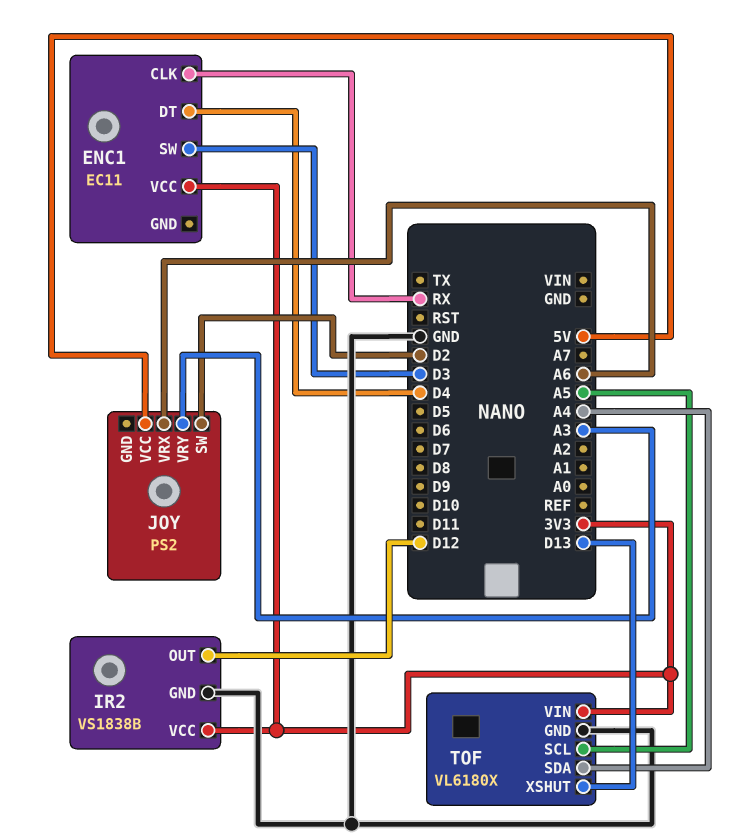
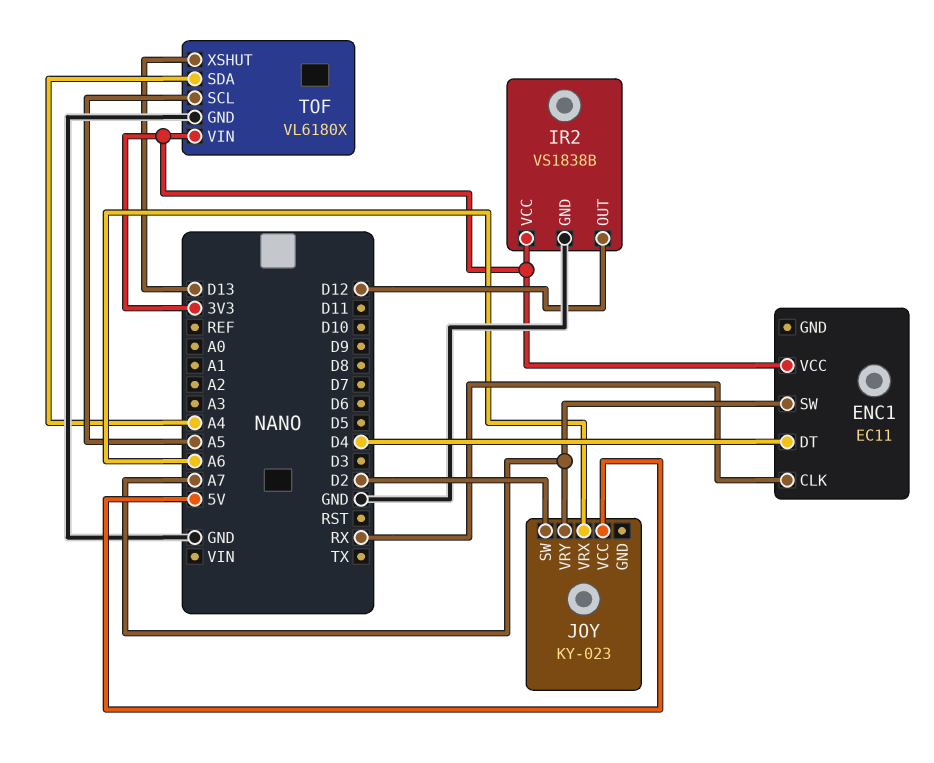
ENC1 pin SW: D3 -> A7
JOY: PS2 -> KY-023
JOY pin VRY: A3 -> A7

